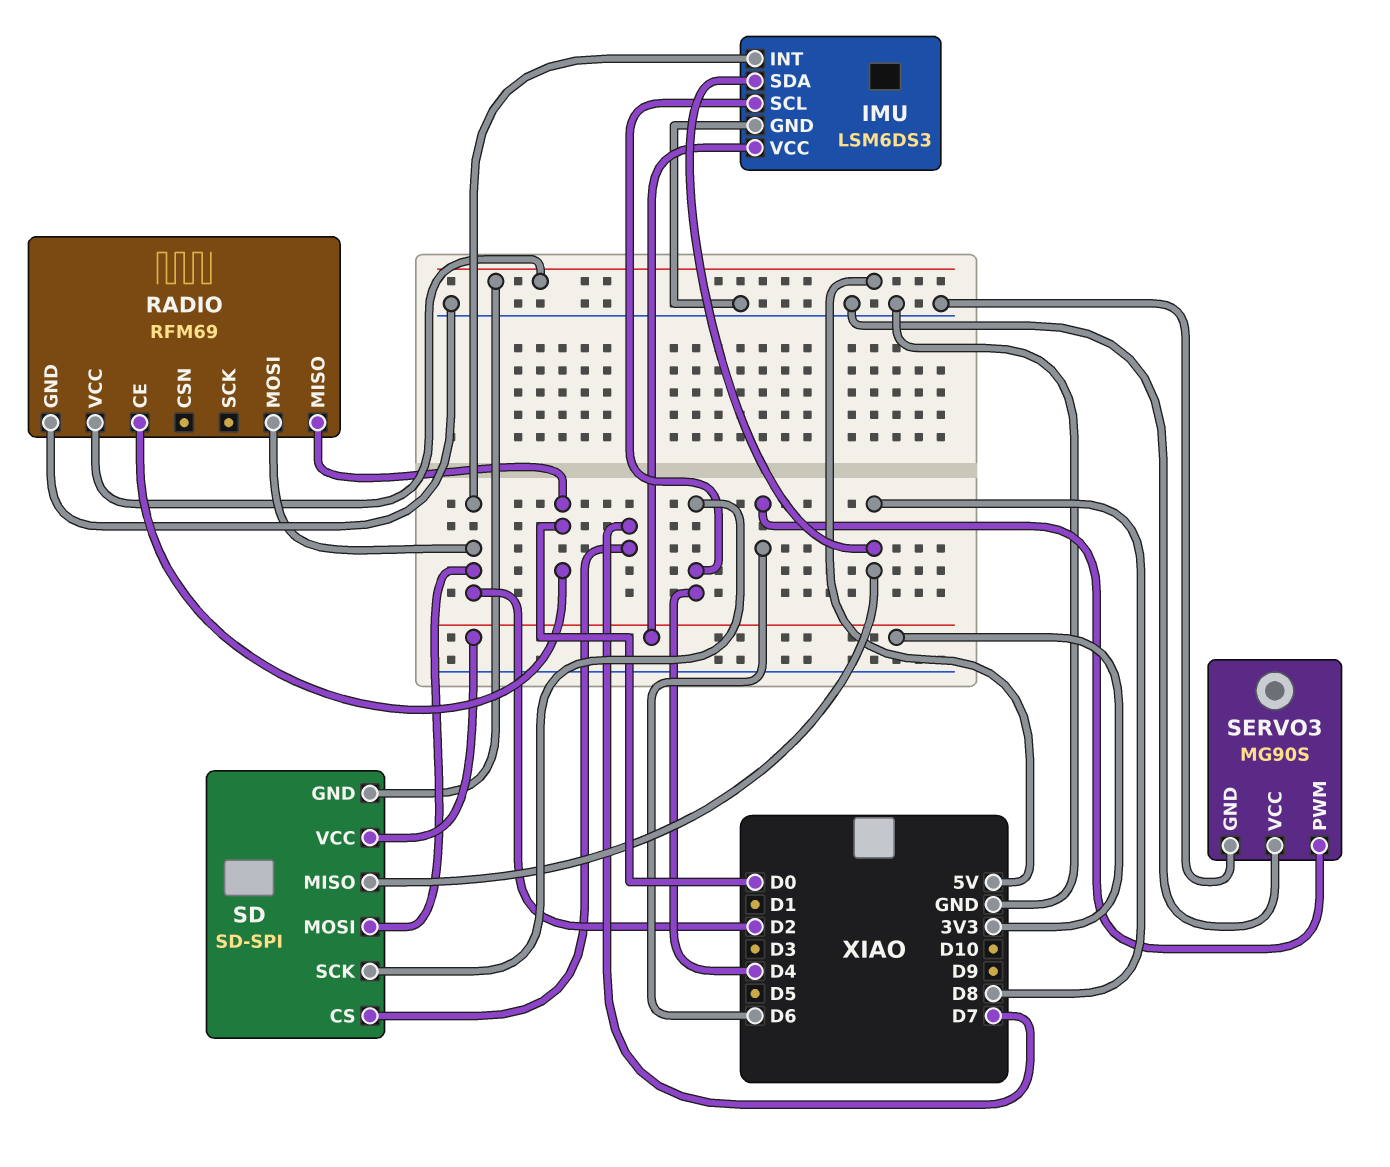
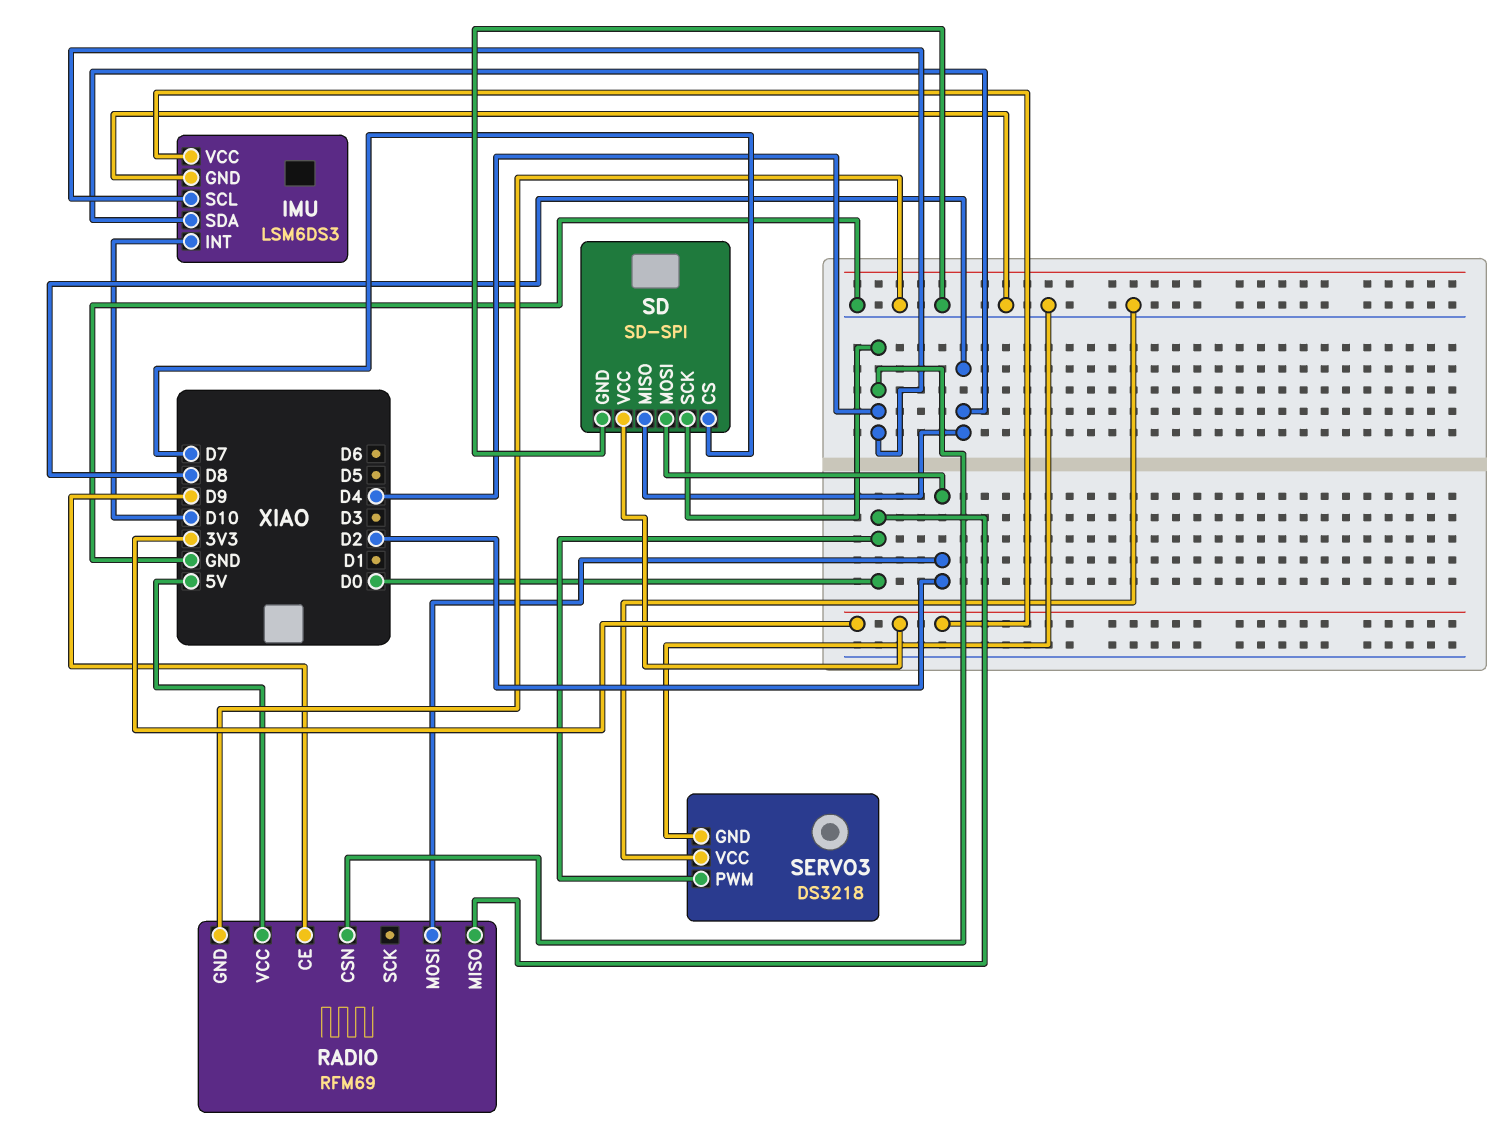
IMU pin INT: D2 -> D10
RADIO pin CE: D0 -> D9
RADIO pin CSN: none -> D4
SD pin GND: 5V -> GND
SERVO3: MG90S -> DS3218
SERVO3 pin PWM: D6 -> D0

